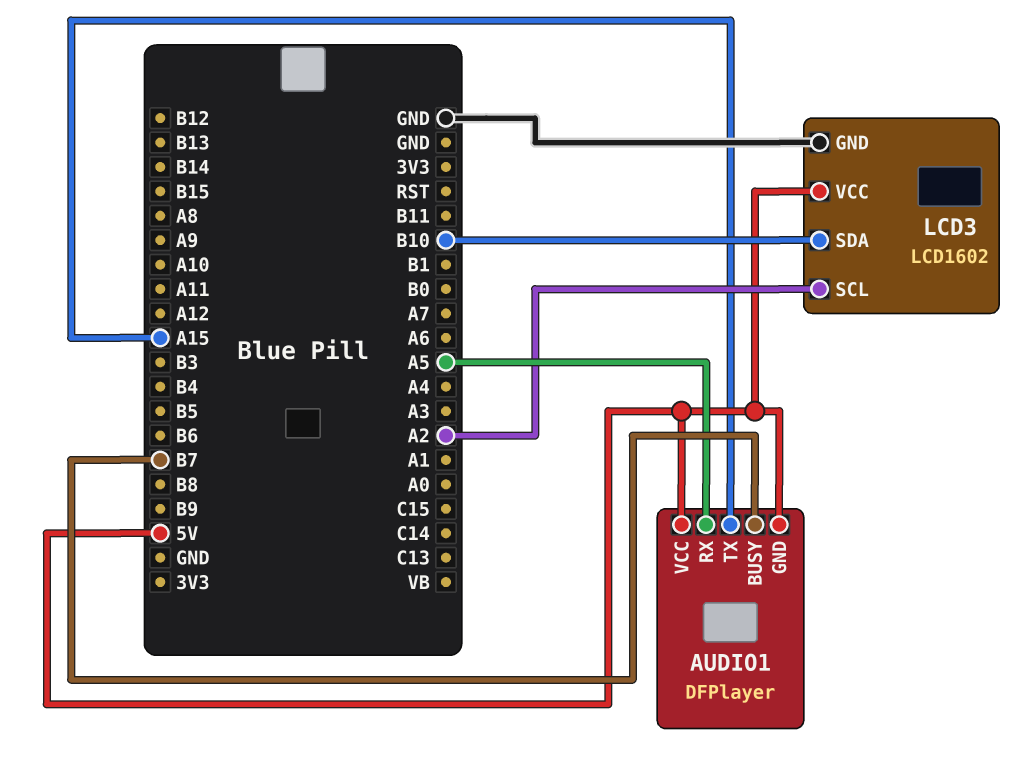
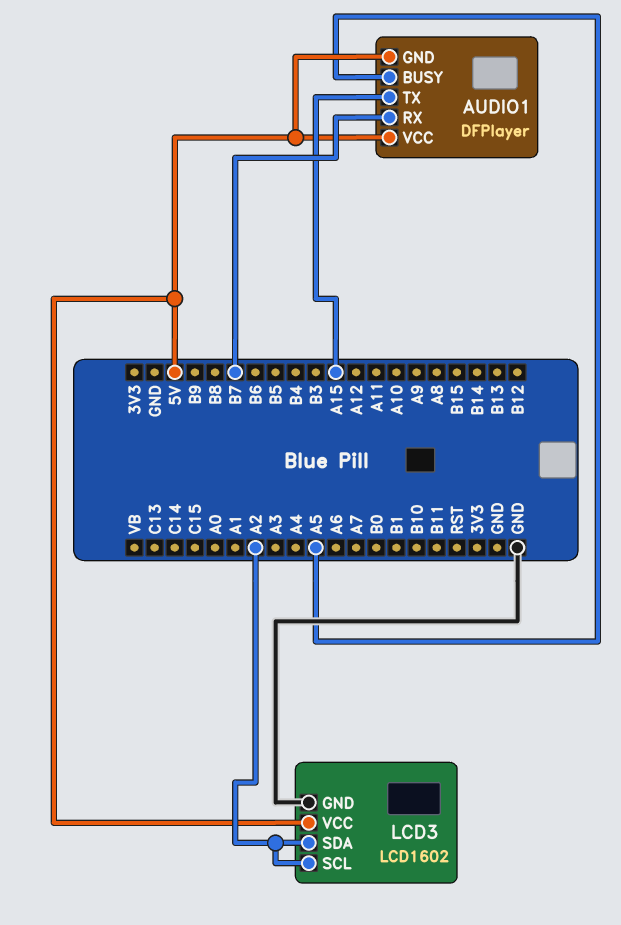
AUDIO1 pin BUSY: B7 -> A5
AUDIO1 pin RX: A5 -> B7
LCD3 pin SDA: B10 -> A2

